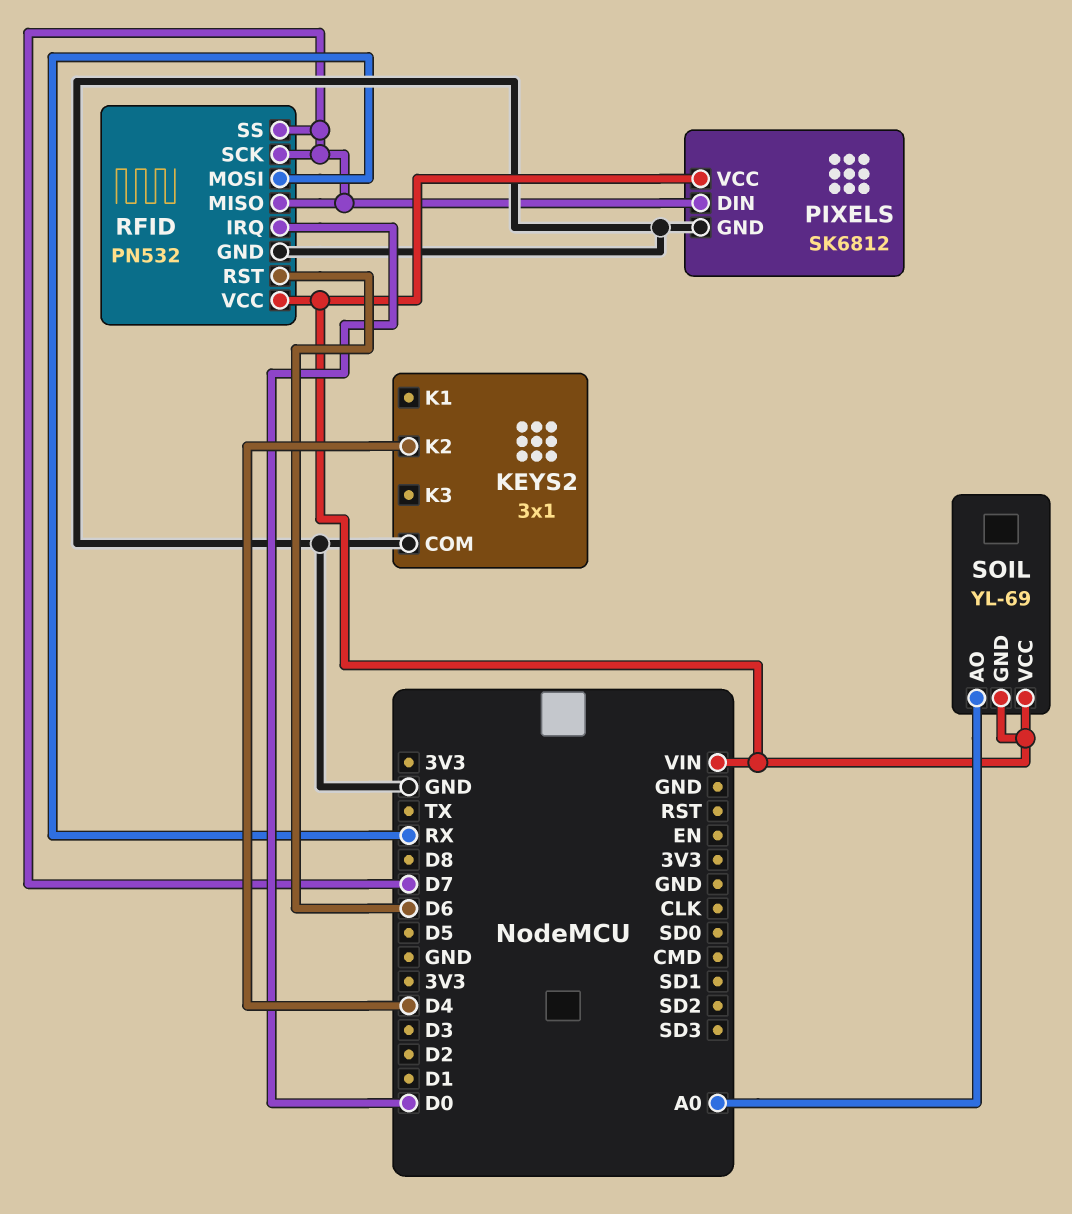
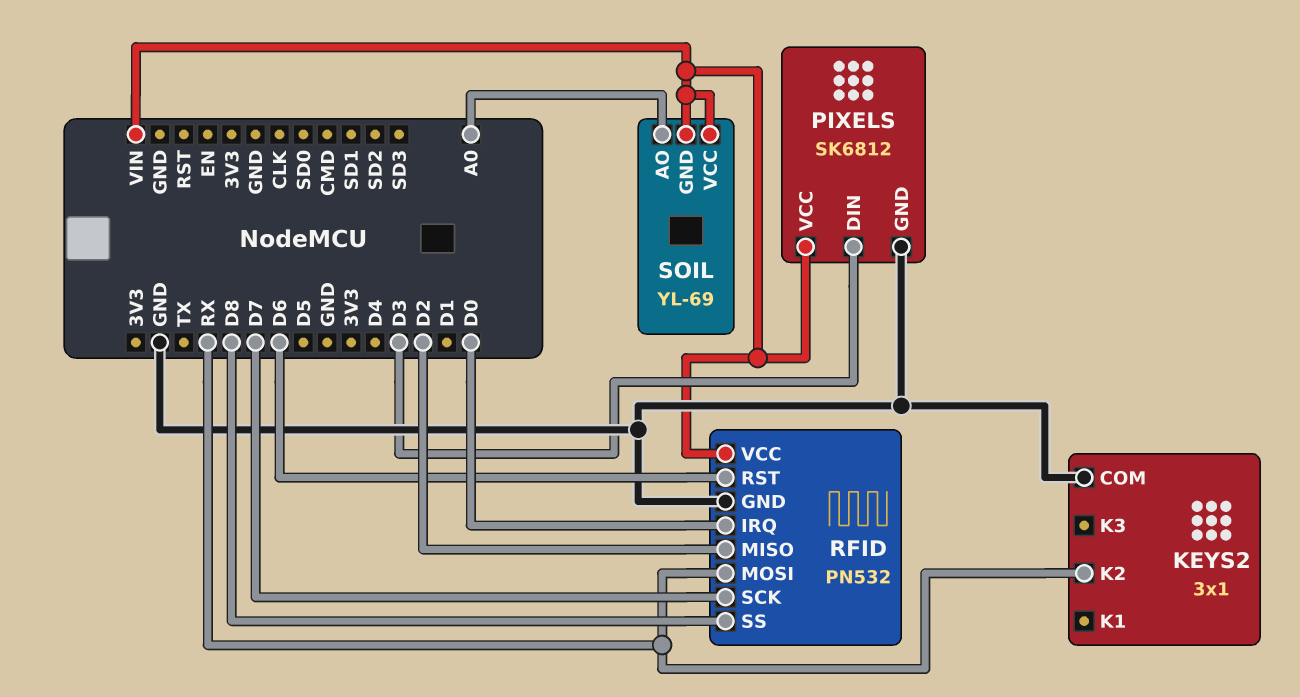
KEYS2 pin K2: D4 -> RX
PIXELS pin DIN: D7 -> D3
RFID pin MISO: D7 -> D2
RFID pin SS: D7 -> D8

